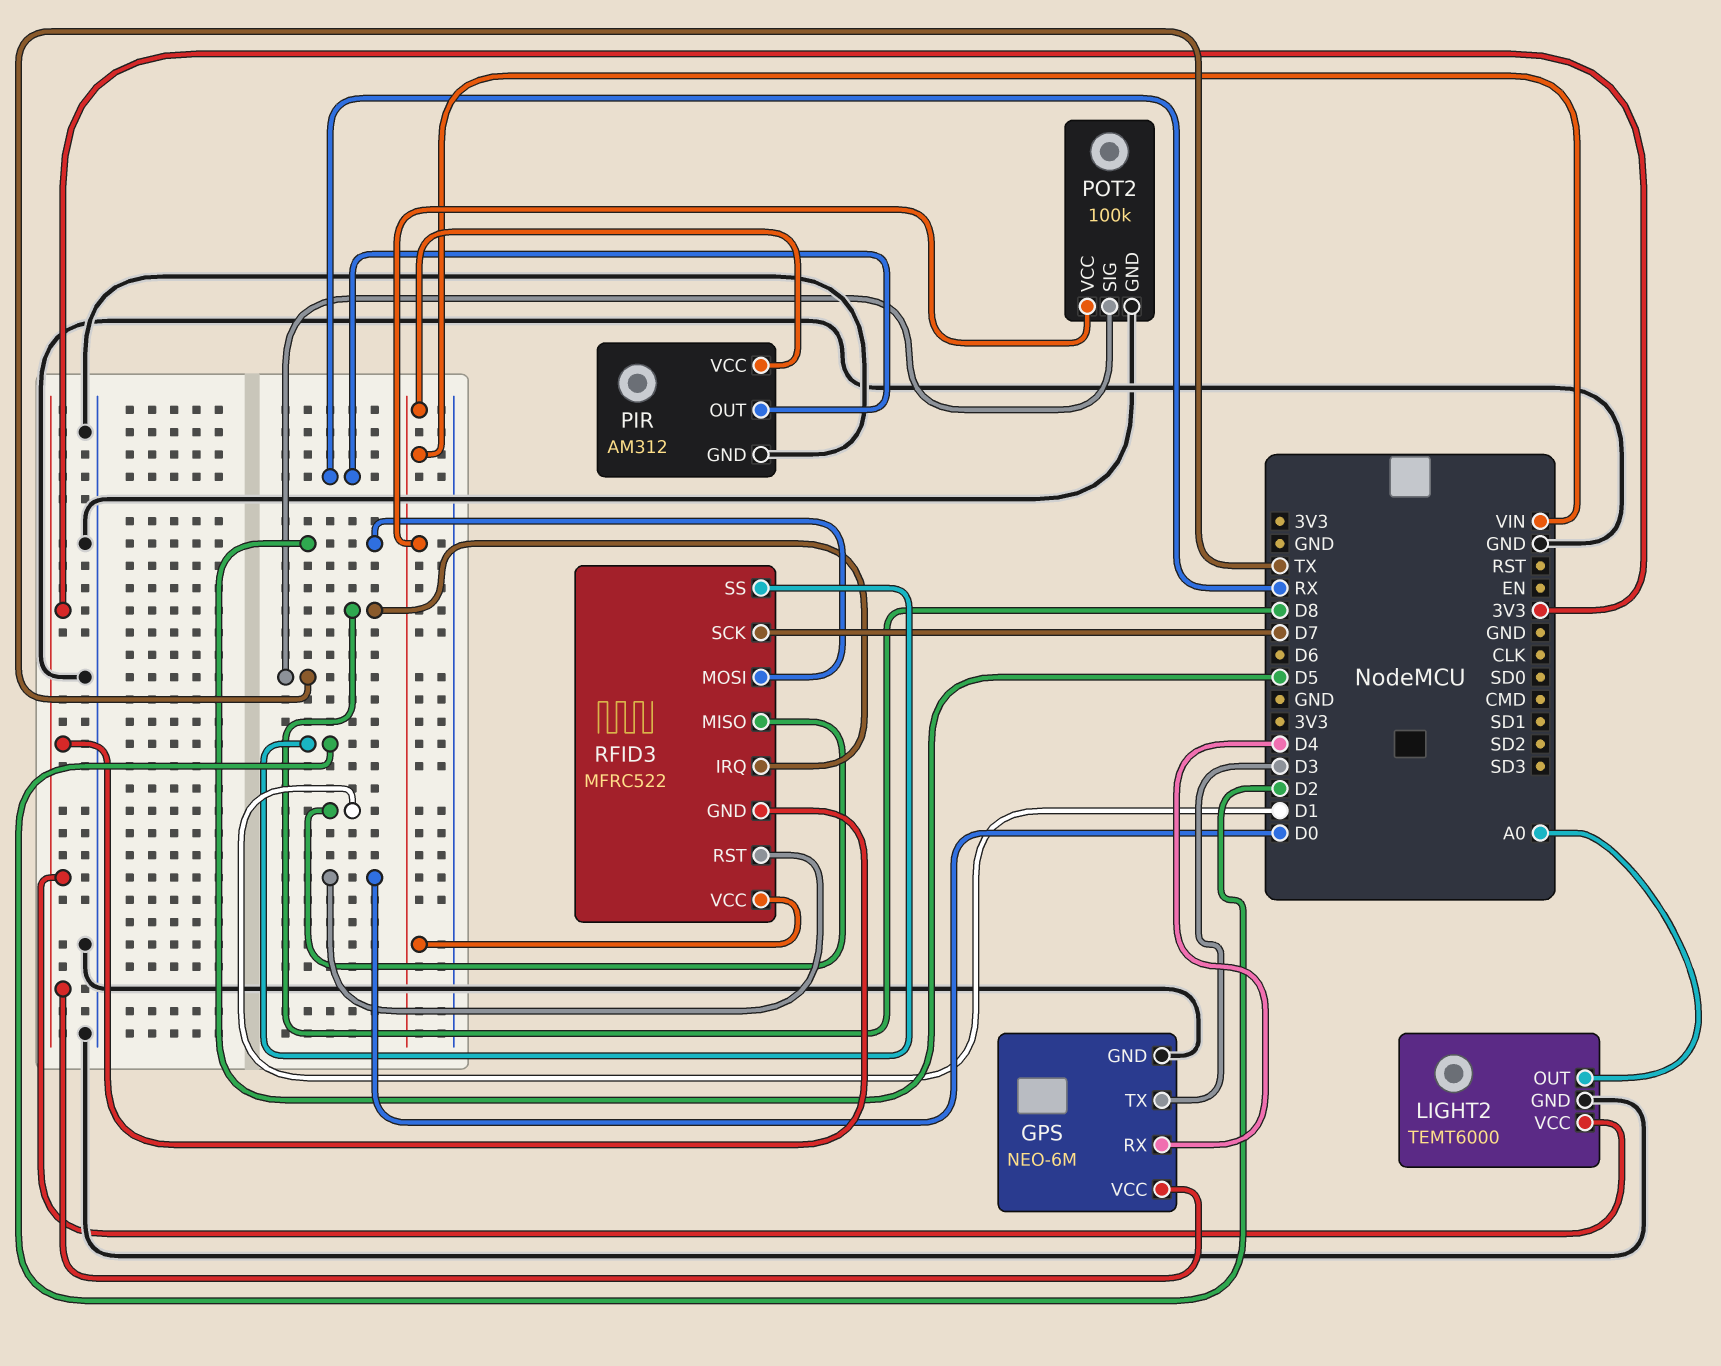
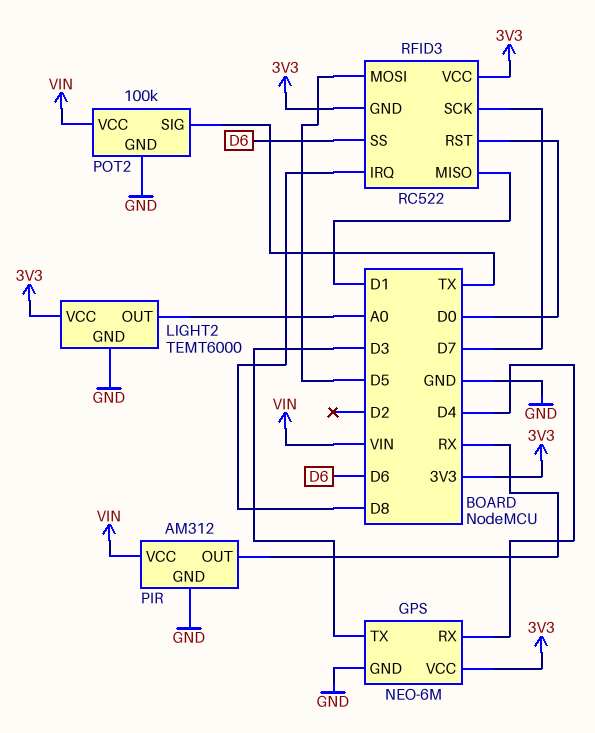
RFID3: MFRC522 -> RC522
RFID3 pin SS: D2 -> D6
RFID3 pin VCC: VIN -> 3V3

